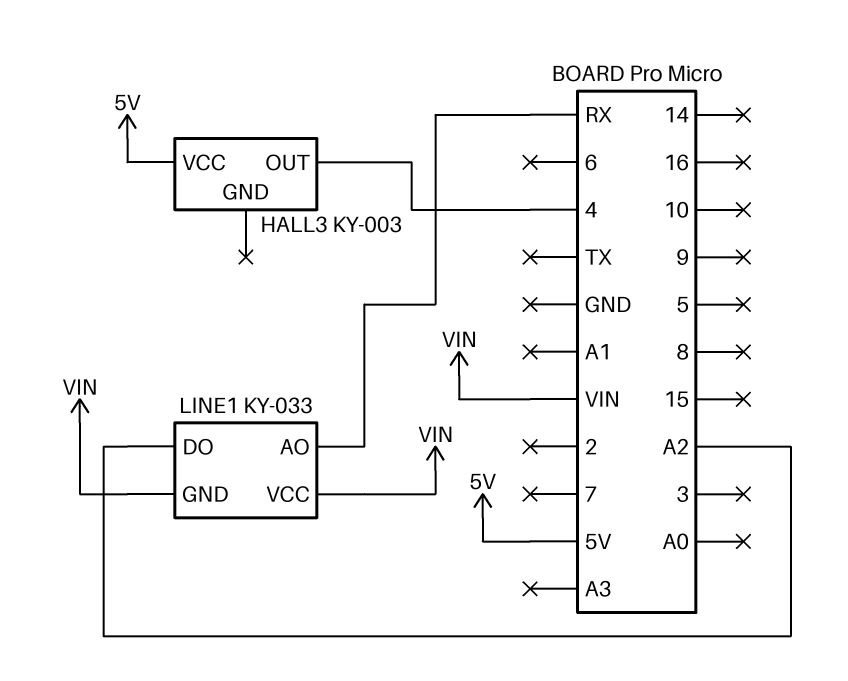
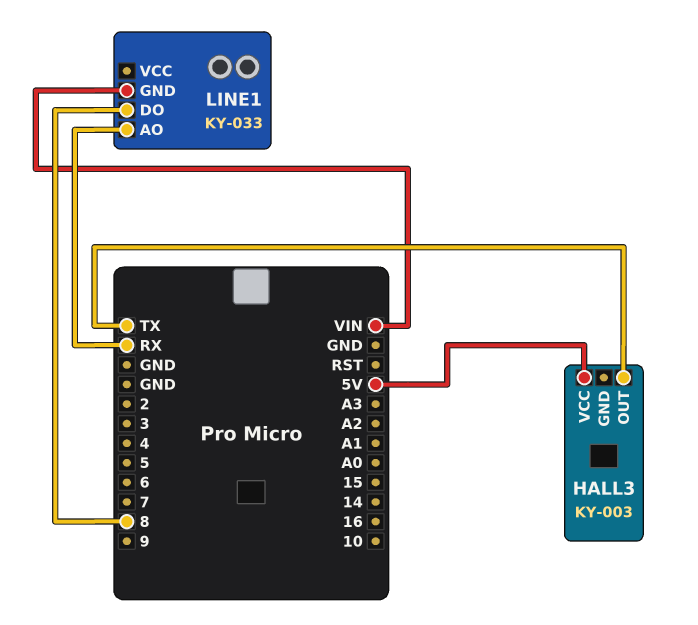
HALL3 pin OUT: 4 -> TX
LINE1 pin DO: A2 -> 8
LINE1 pin VCC: VIN -> none

